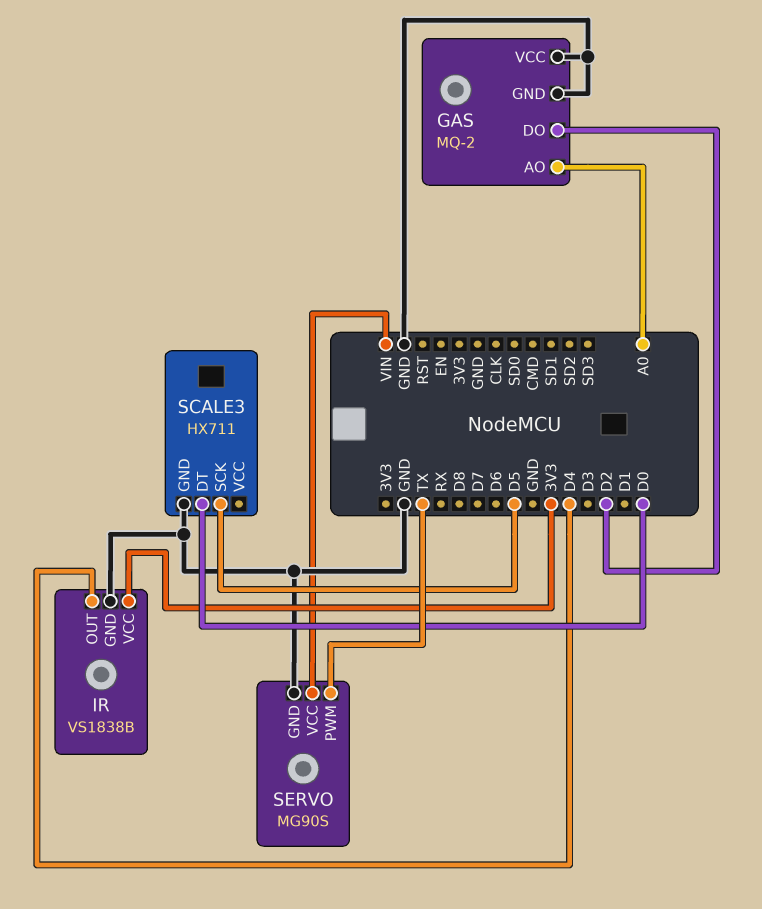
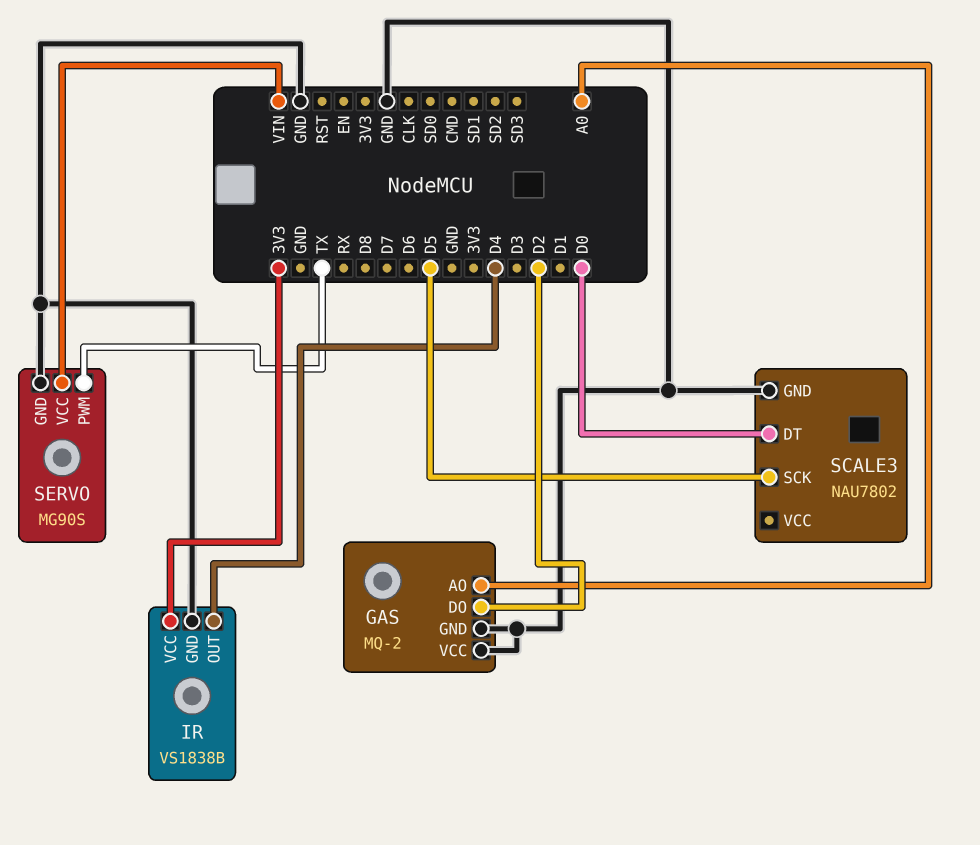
SCALE3: HX711 -> NAU7802

